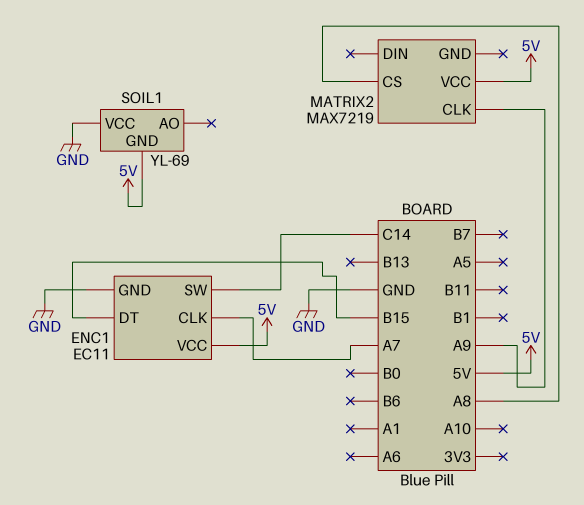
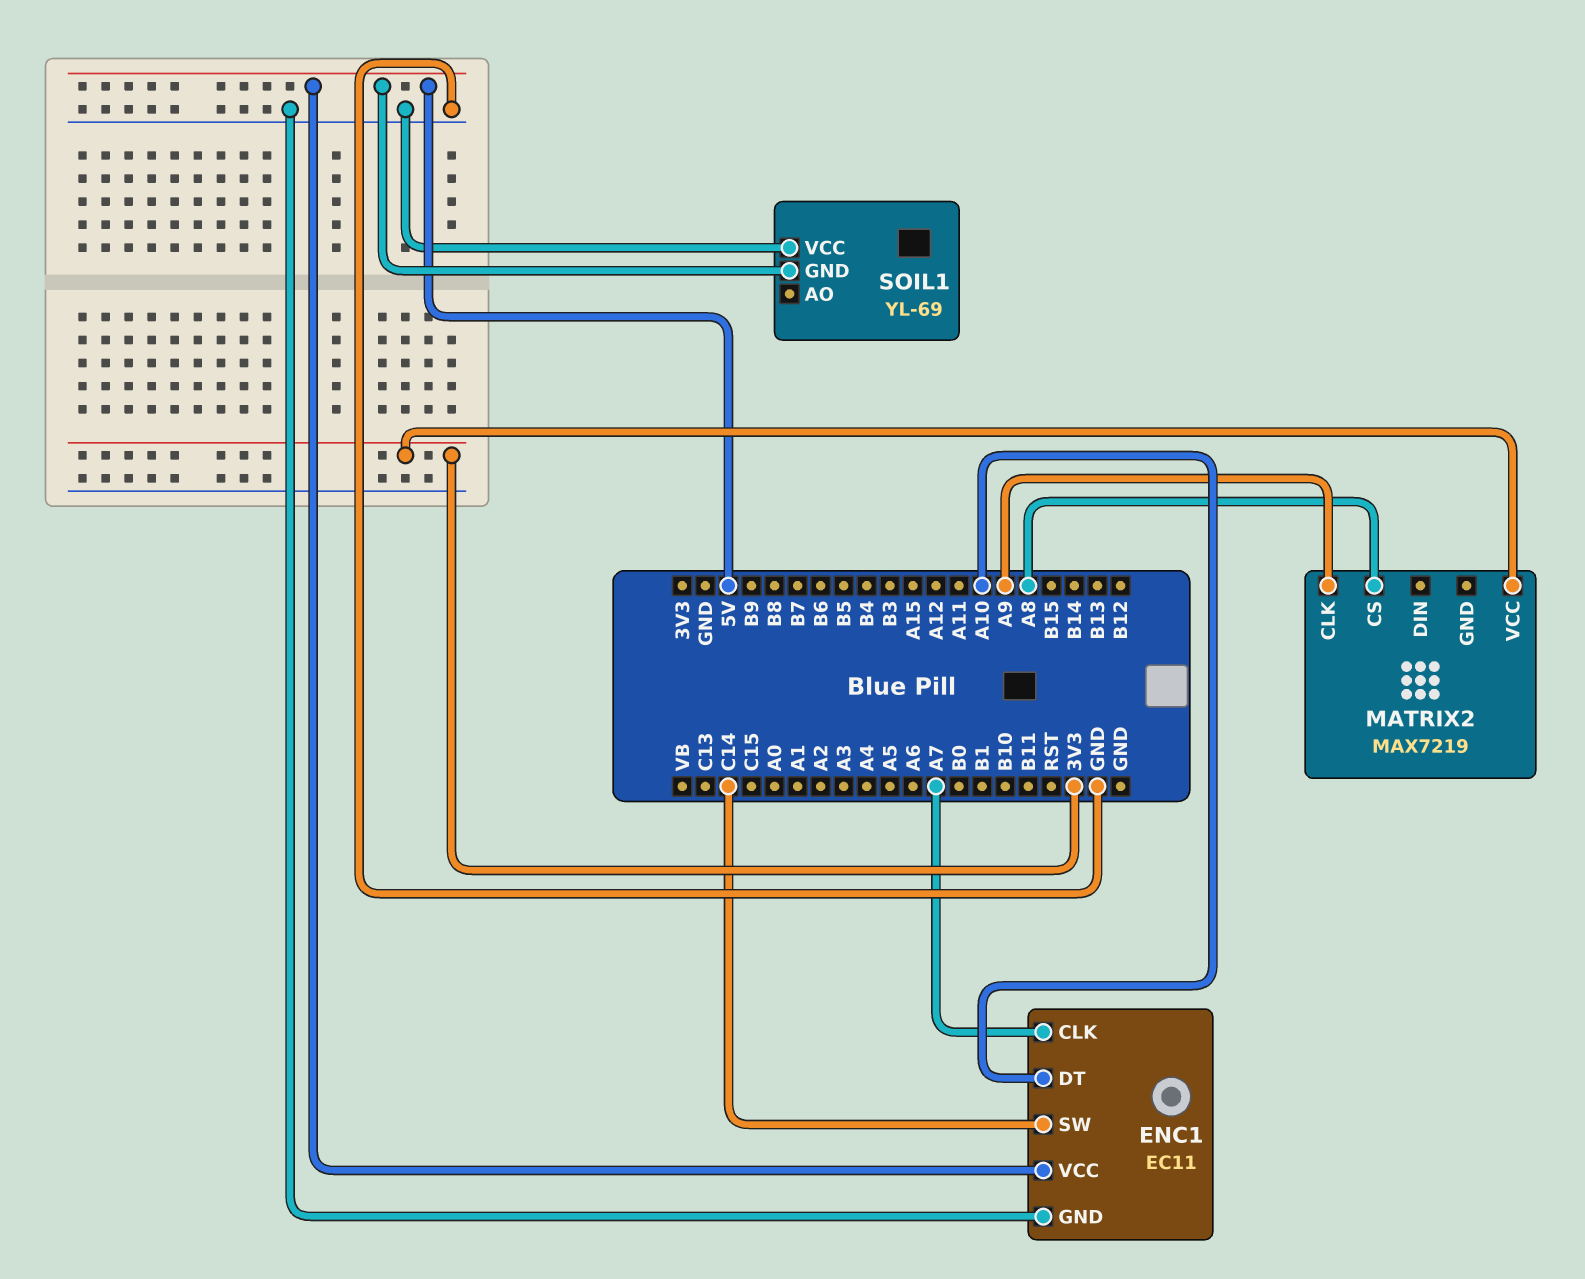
ENC1 pin DT: B15 -> A10
MATRIX2 pin VCC: 5V -> 3V3

